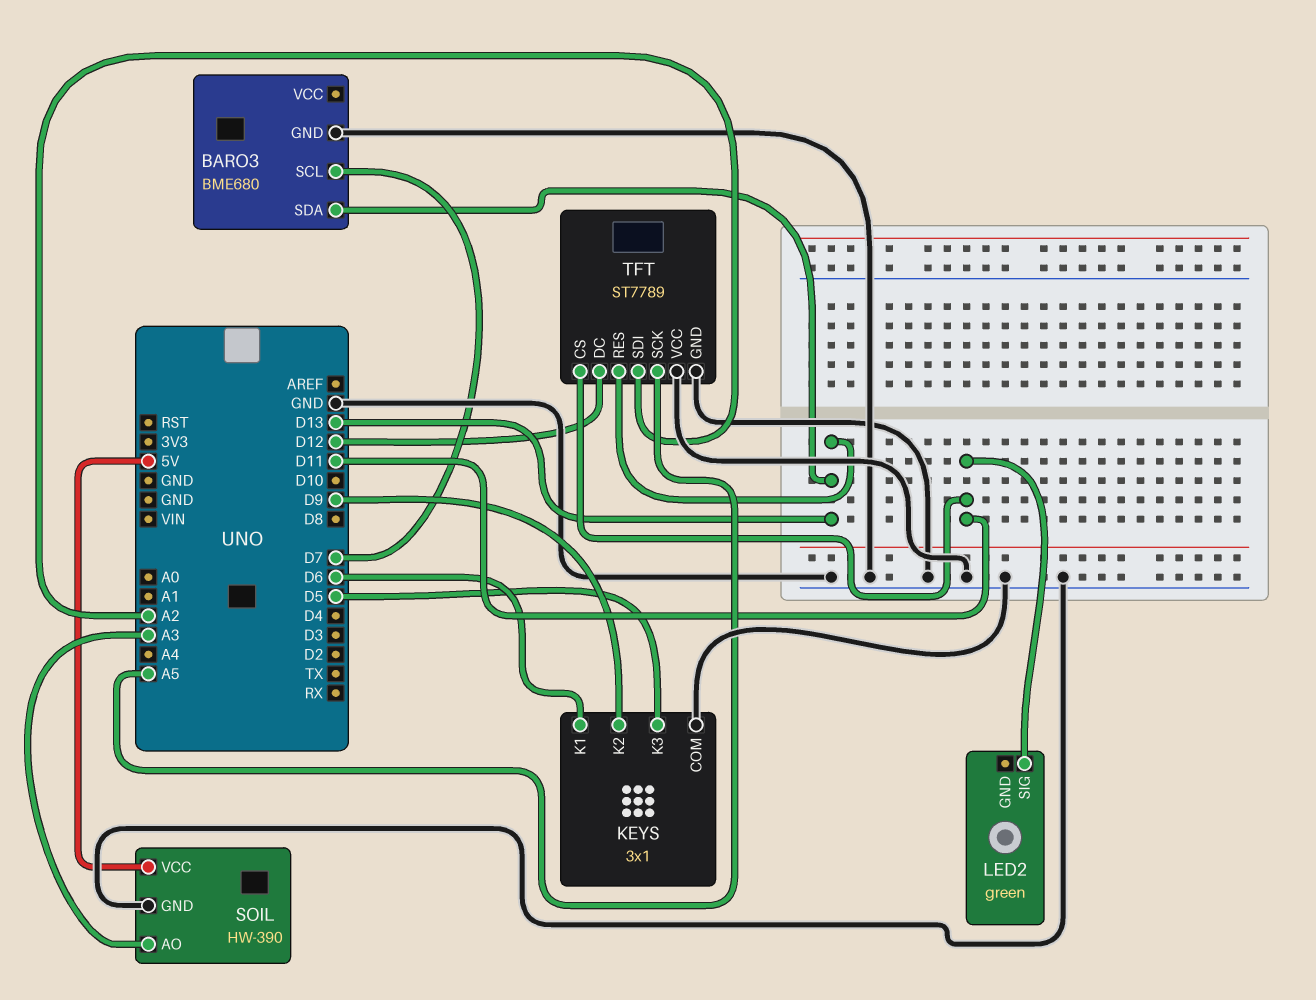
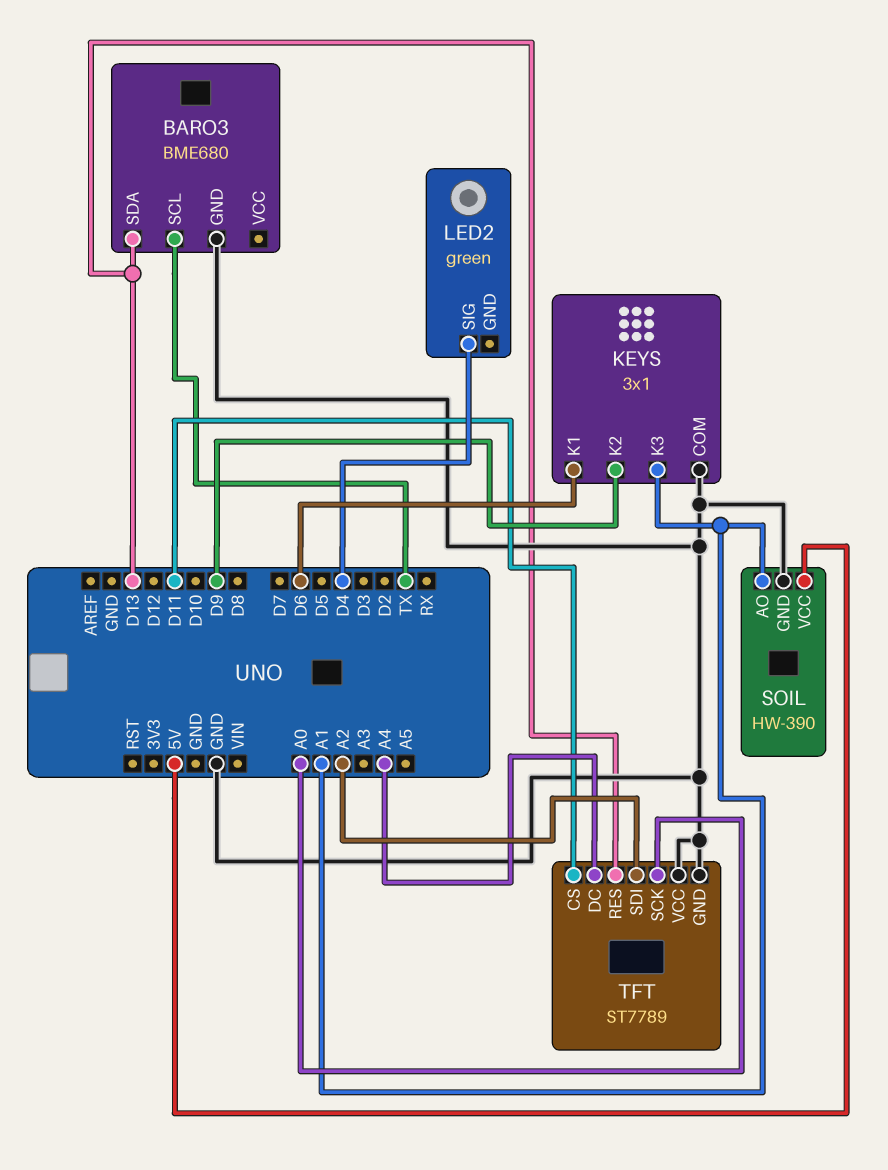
BARO3 pin SCL: D7 -> TX
KEYS pin K3: D5 -> A1
LED2 pin SIG: D11 -> D4
SOIL pin AO: A3 -> A1
TFT pin DC: D12 -> A4
TFT pin SCK: A5 -> A0

